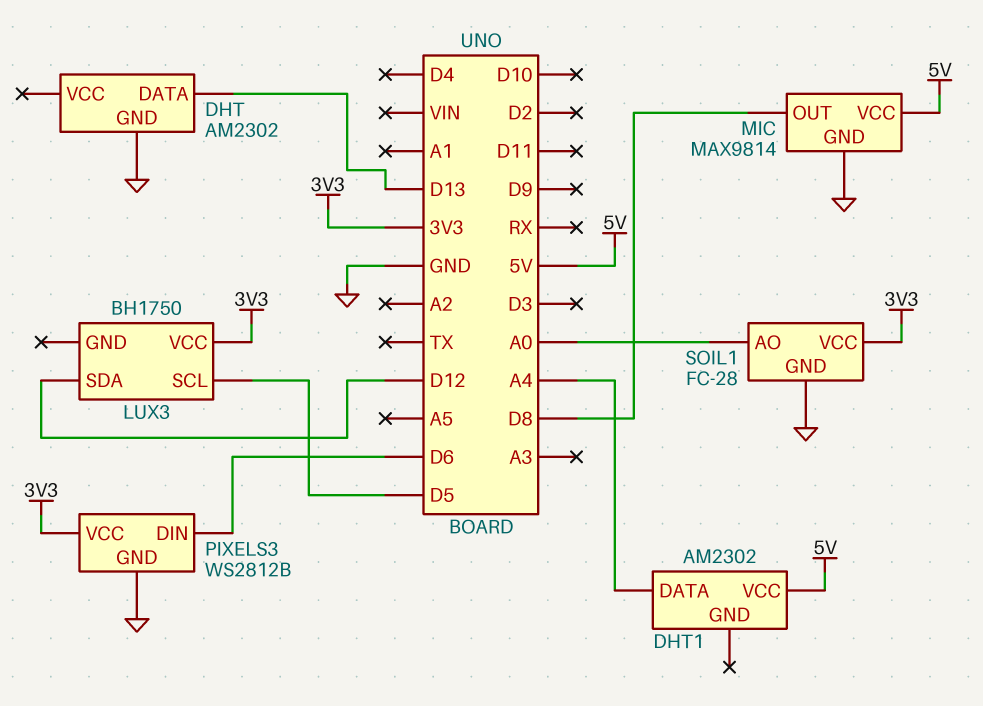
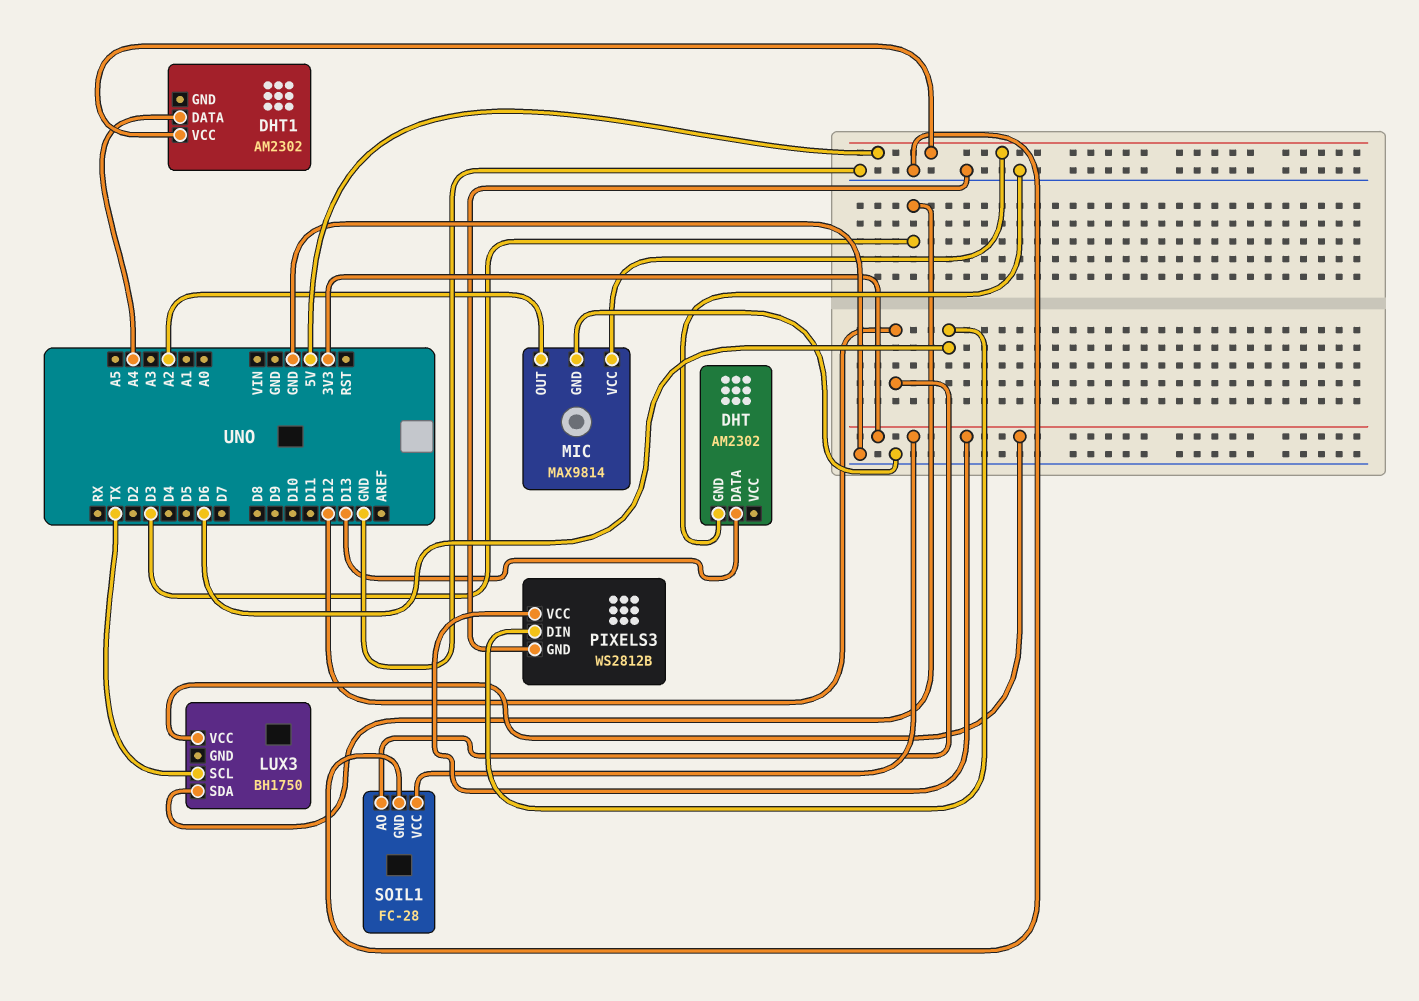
LUX3 pin SCL: D5 -> TX
LUX3 pin SDA: D12 -> D3
MIC pin OUT: D8 -> A2
SOIL1 pin AO: A0 -> D12

